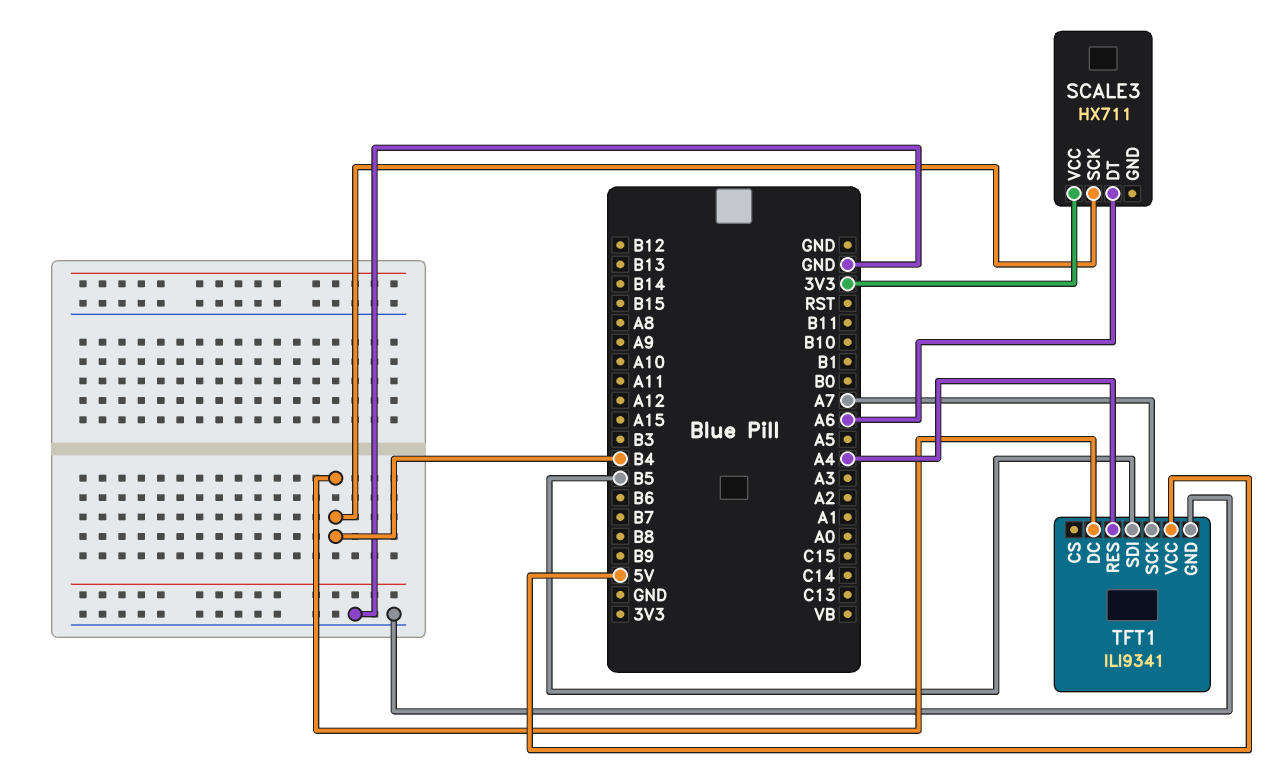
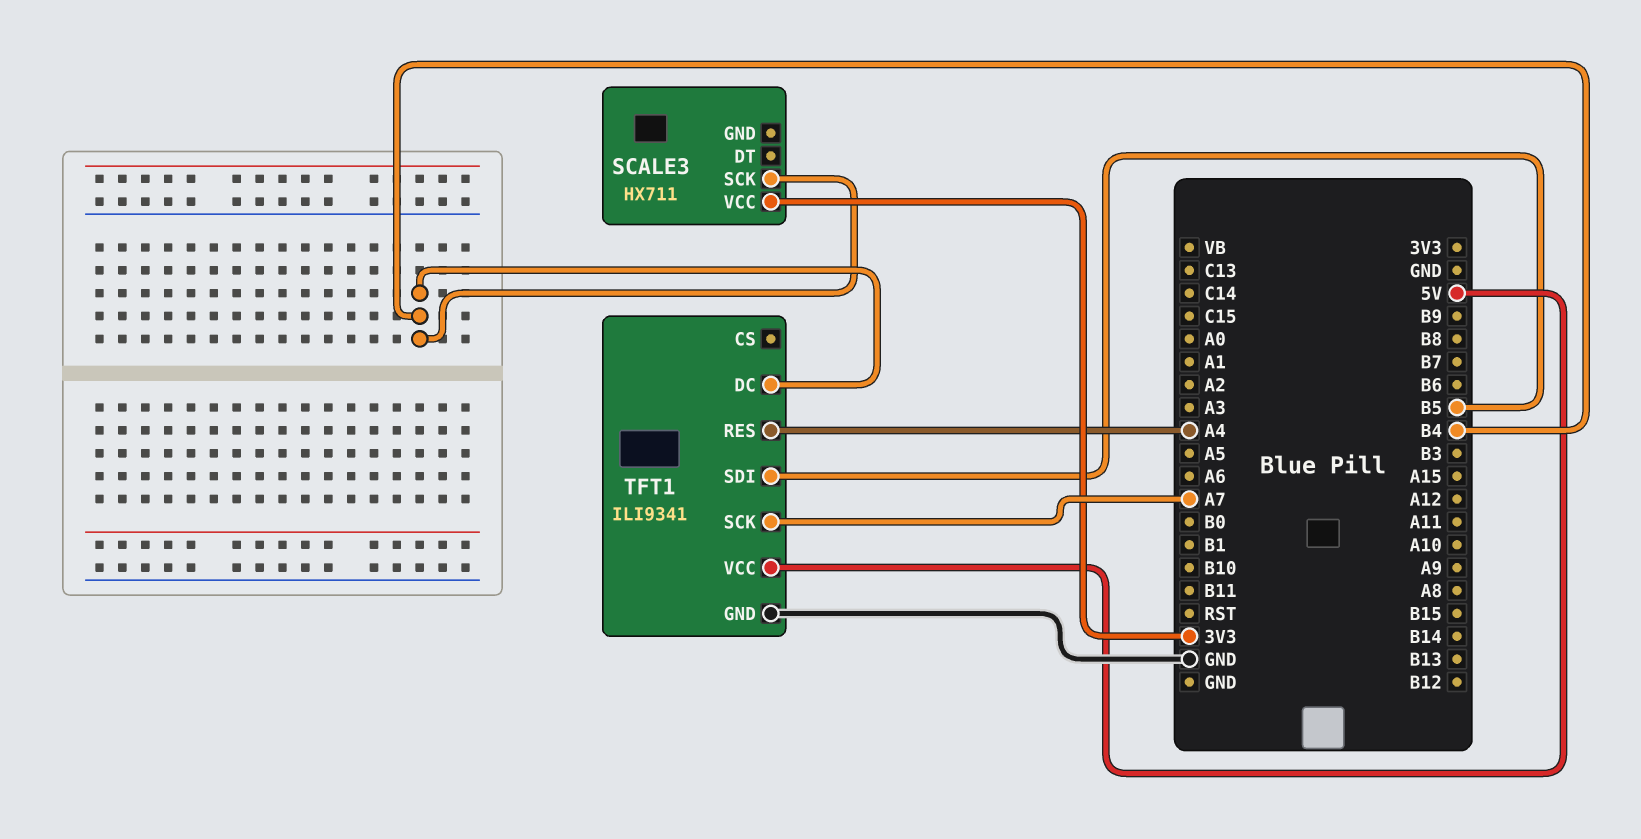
SCALE3 pin DT: A6 -> none

